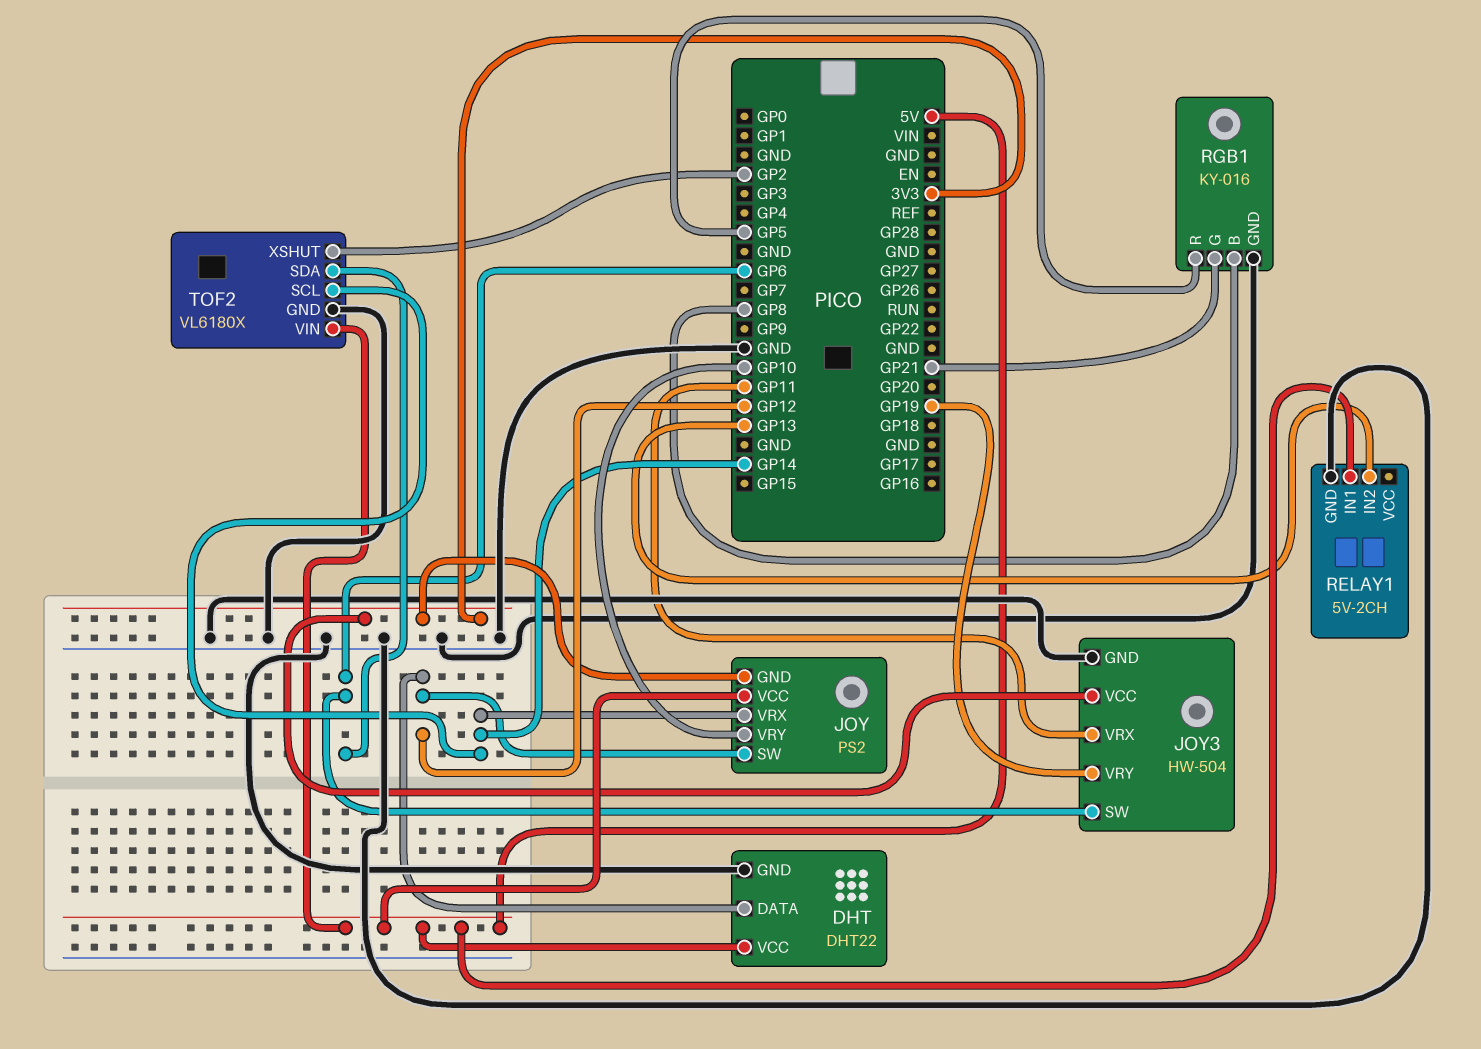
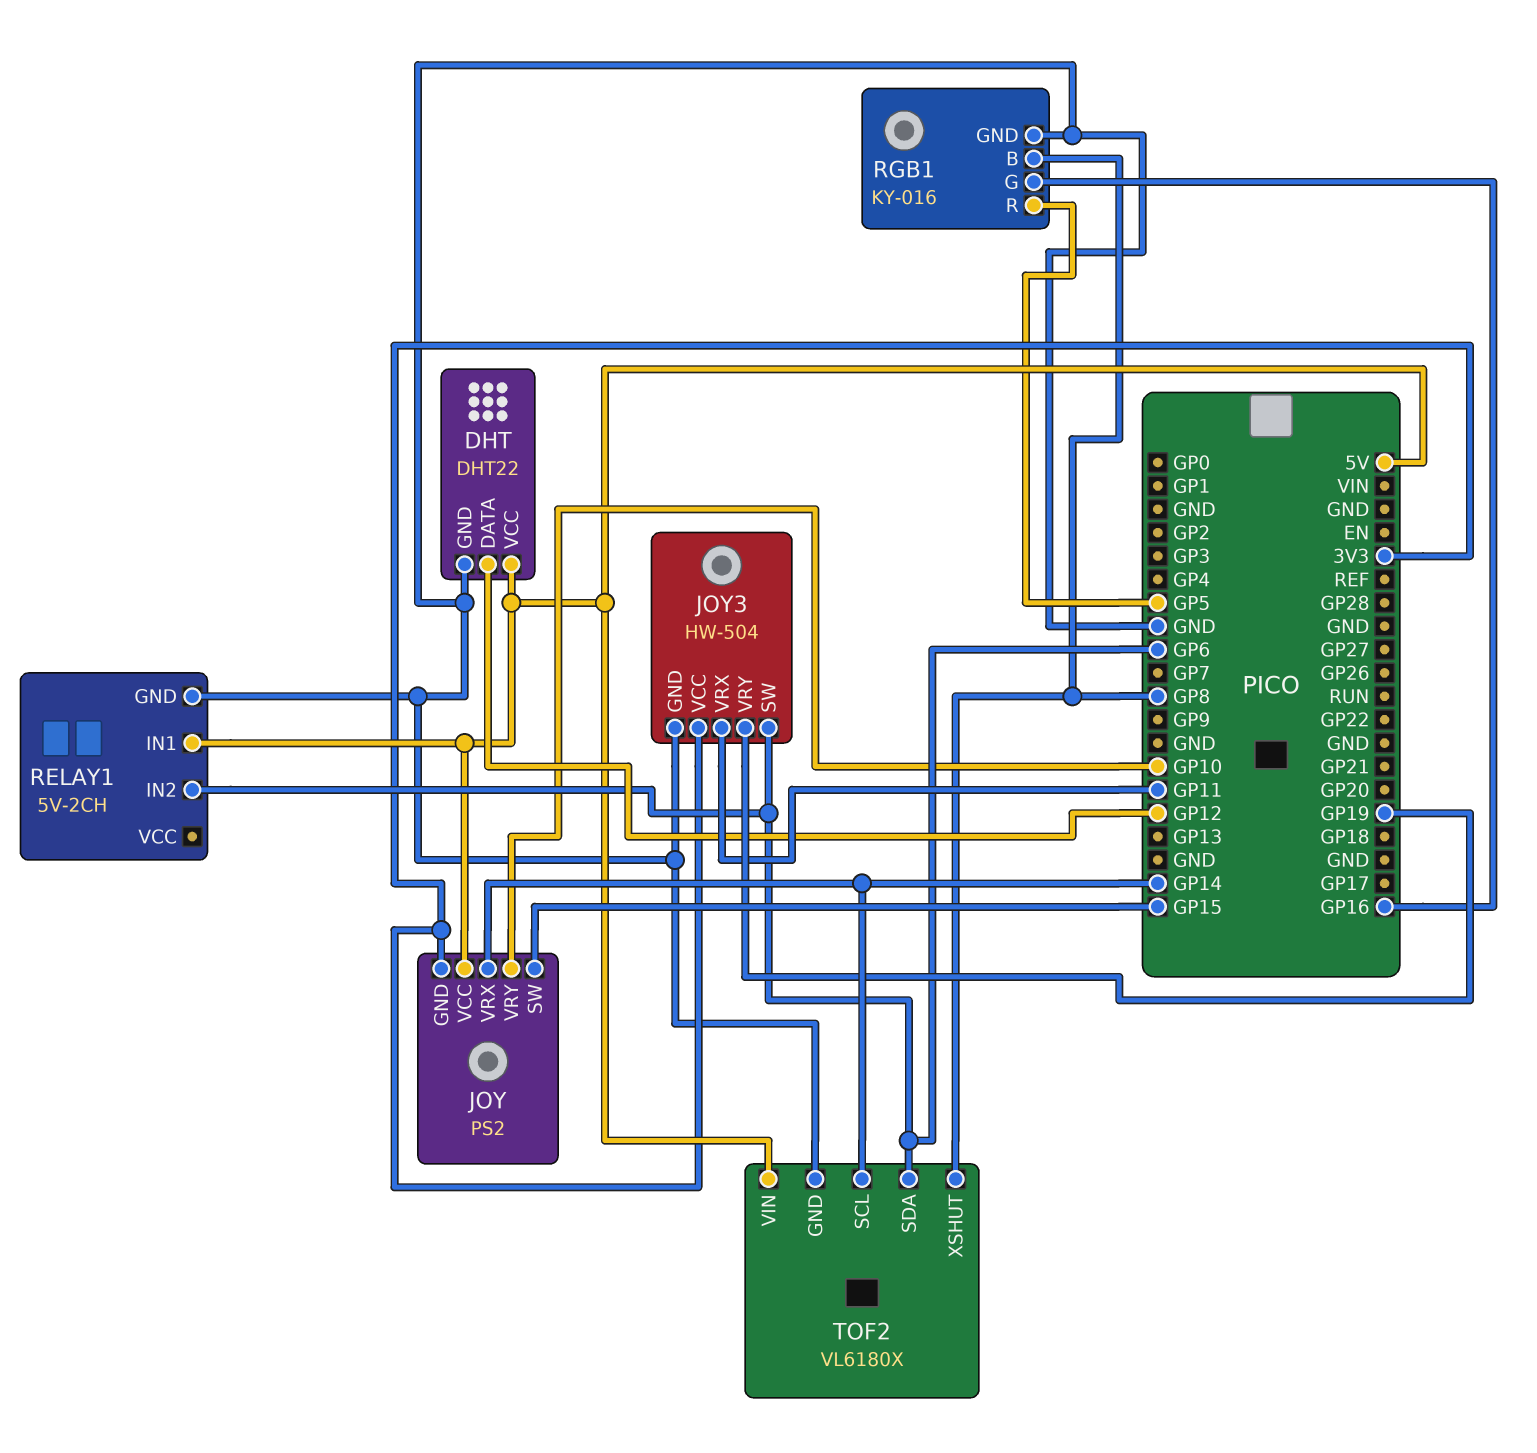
JOY pin SW: GP12 -> GP15
RELAY1 pin IN2: GP13 -> GP6
RGB1 pin G: GP21 -> GP16
TOF2 pin XSHUT: GP2 -> GP8

